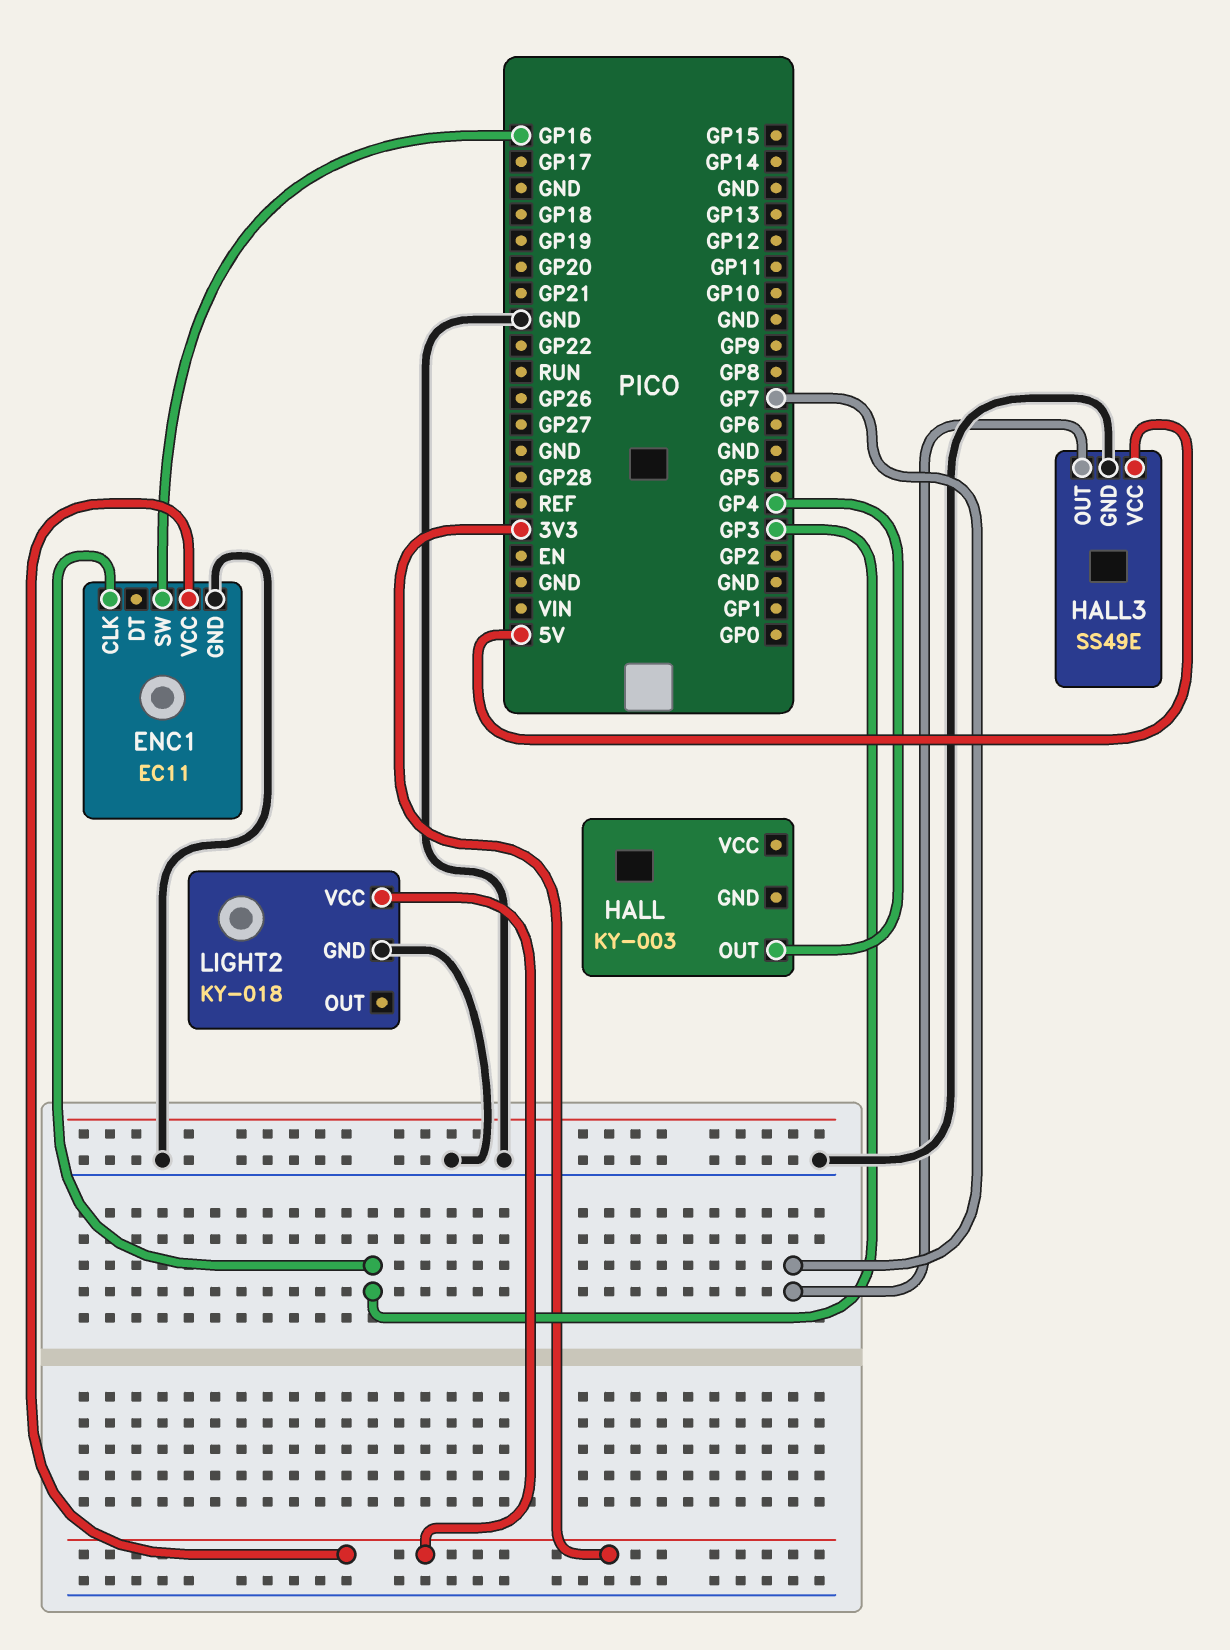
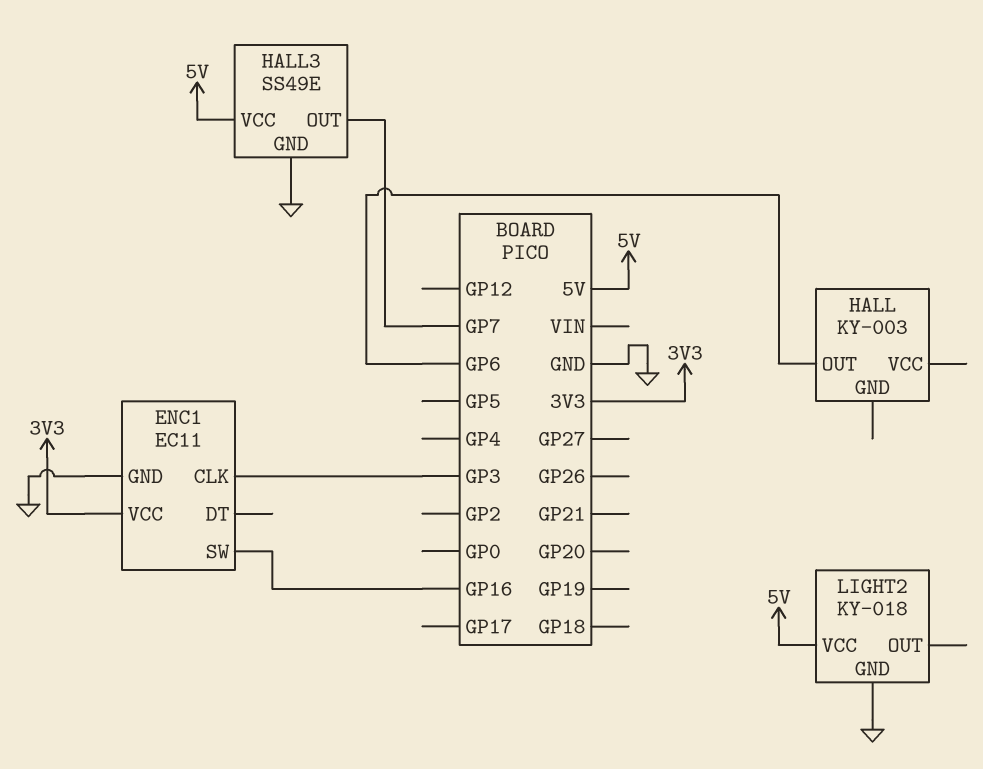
HALL pin OUT: GP4 -> GP6
LIGHT2 pin VCC: 3V3 -> 5V

